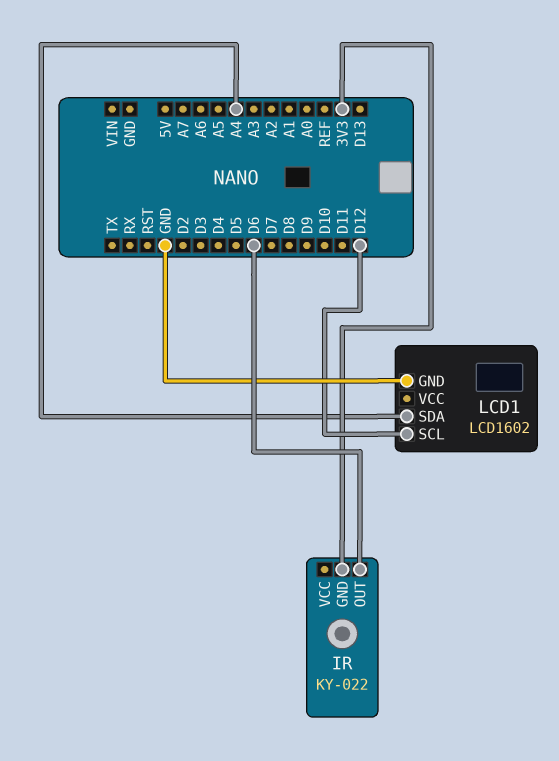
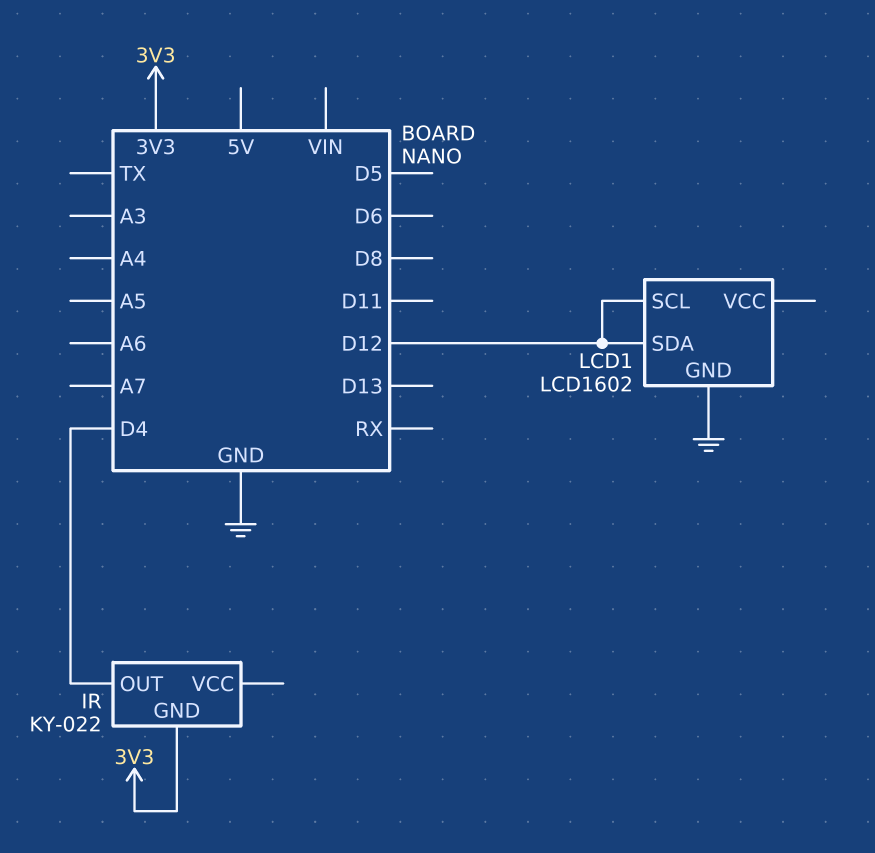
IR pin OUT: D6 -> D4
LCD1 pin SDA: A4 -> D12

